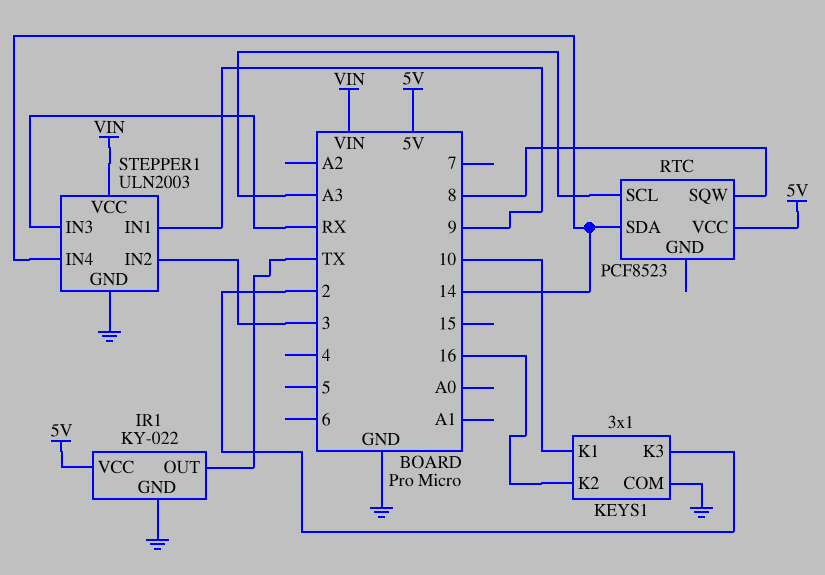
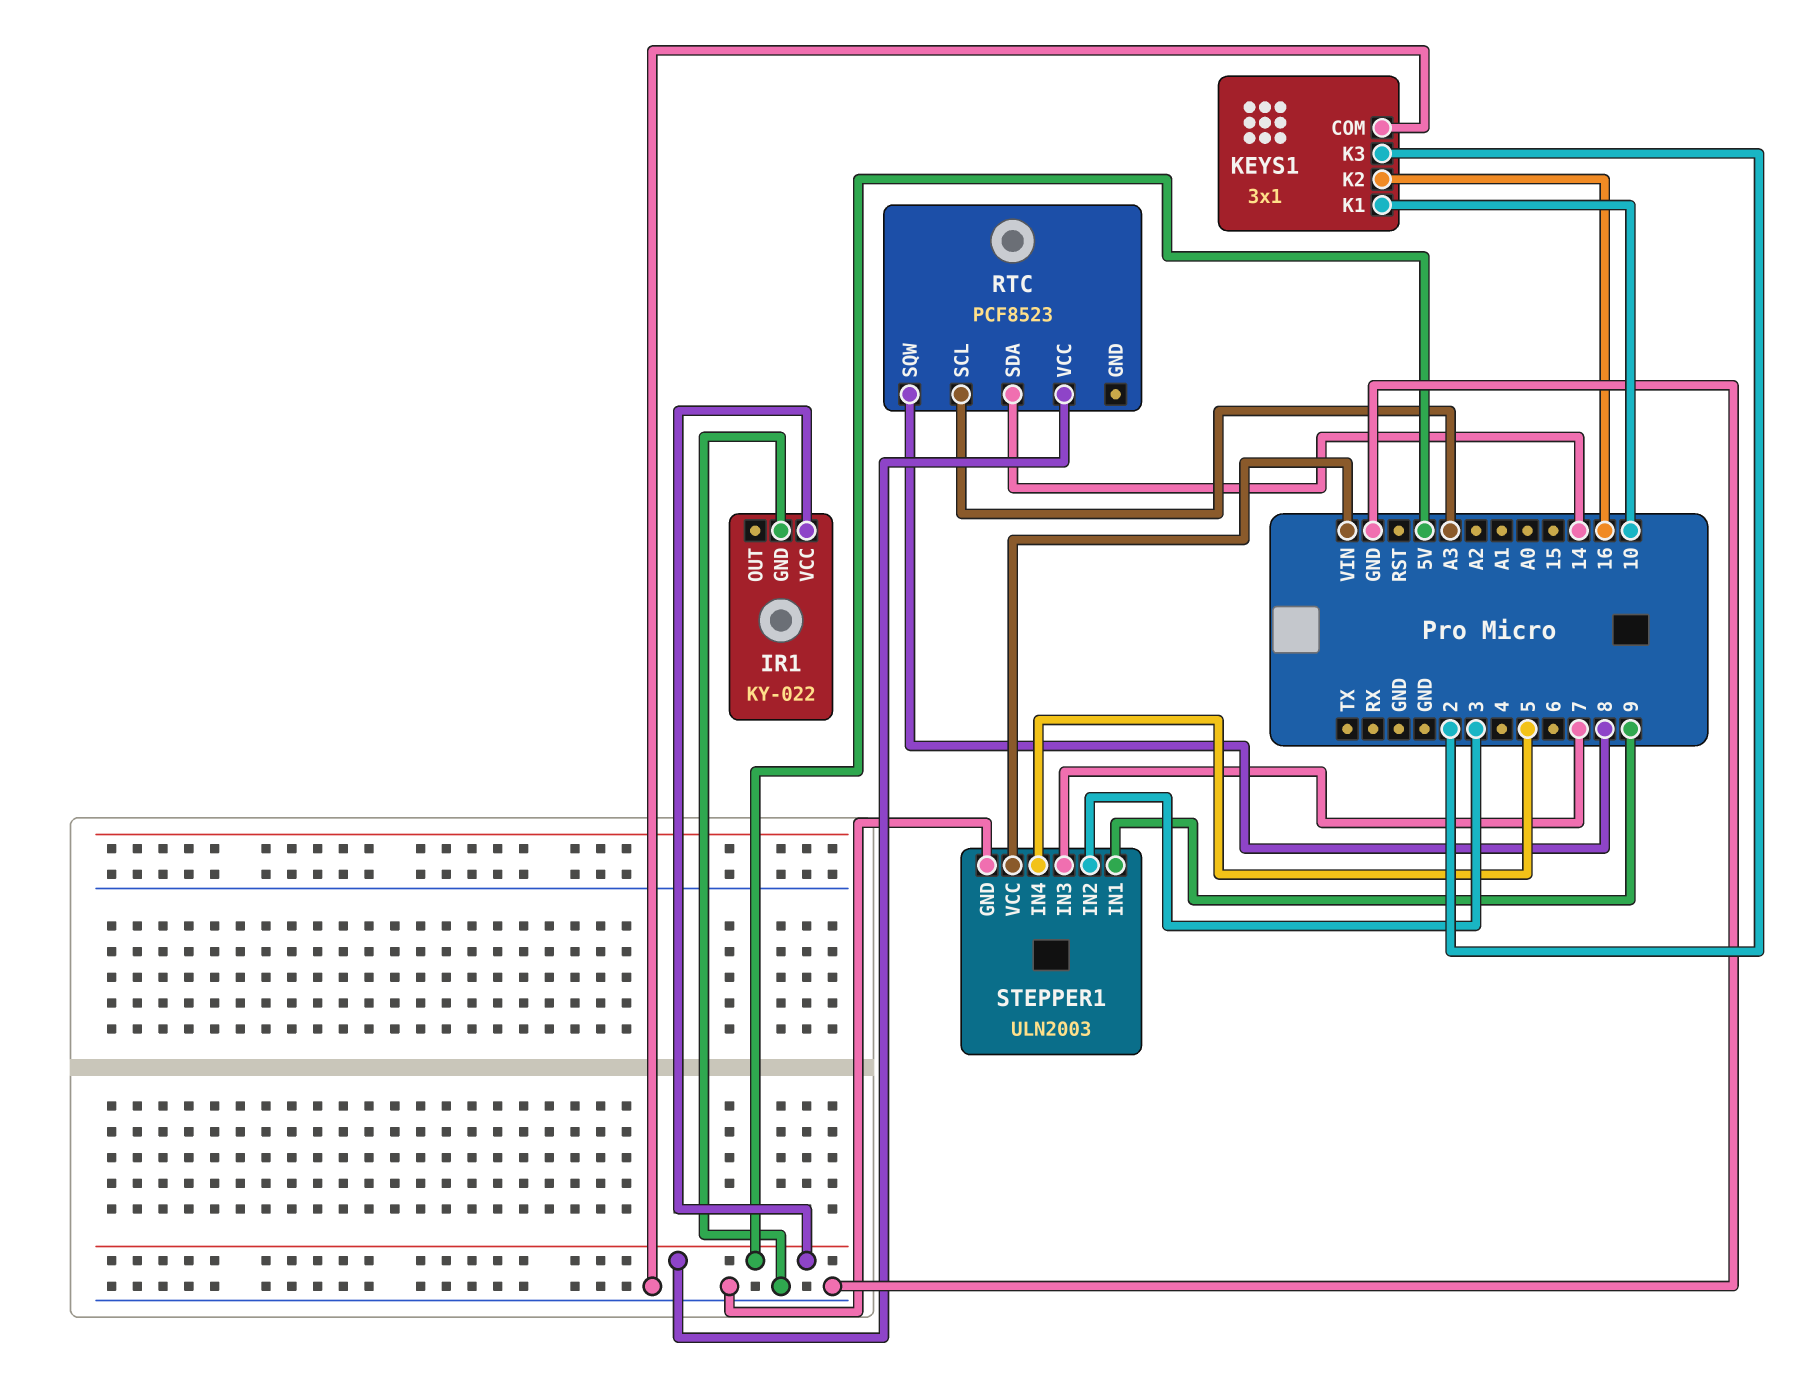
IR1 pin OUT: TX -> none
STEPPER1 pin IN3: RX -> 7
STEPPER1 pin IN4: 14 -> 5

